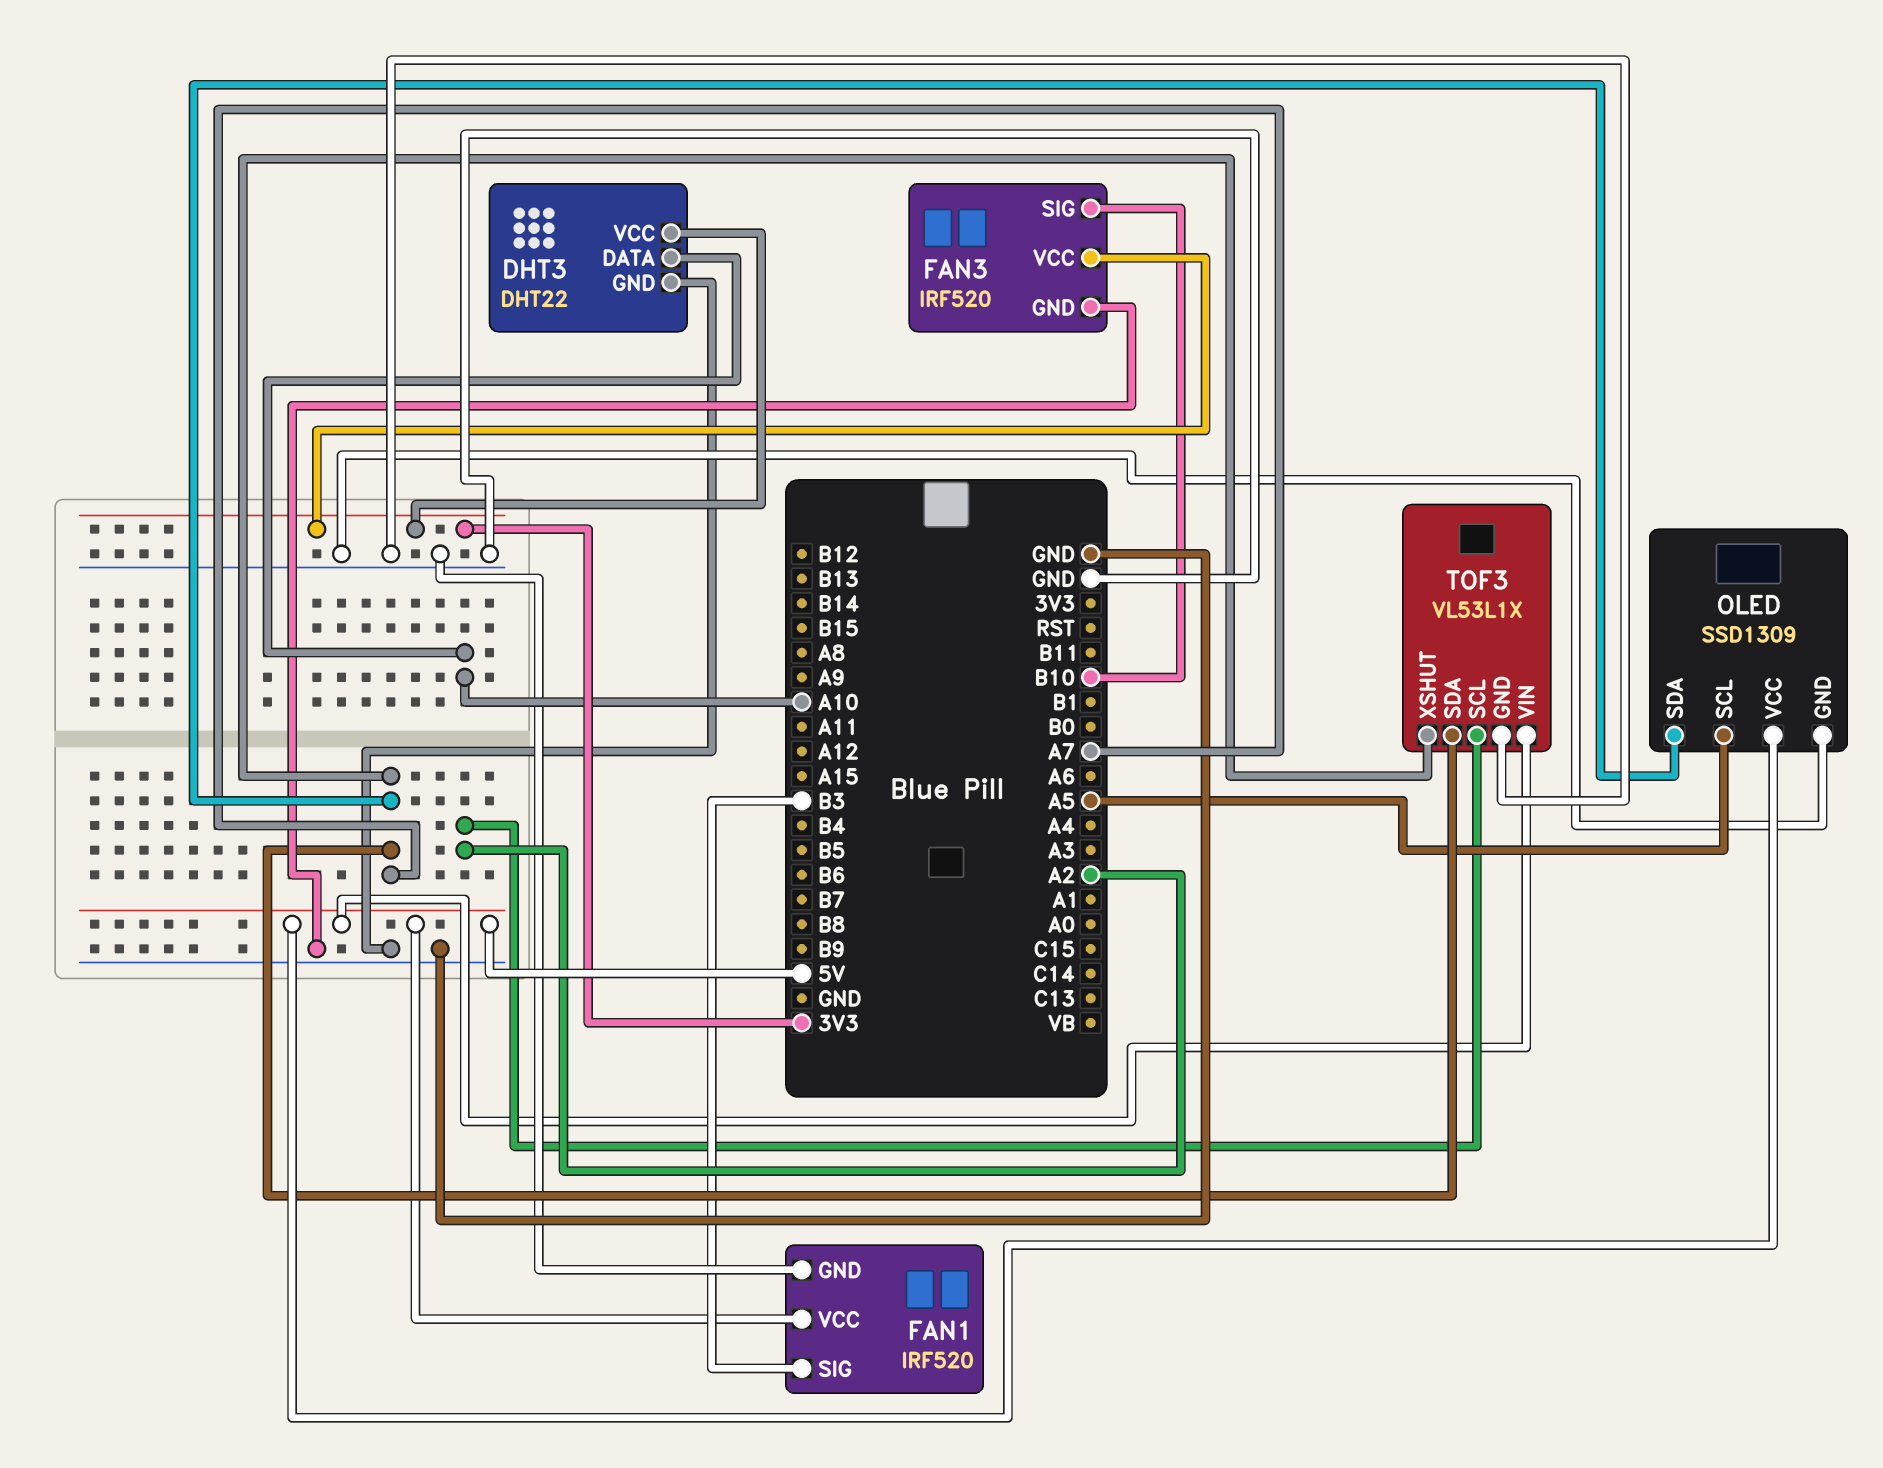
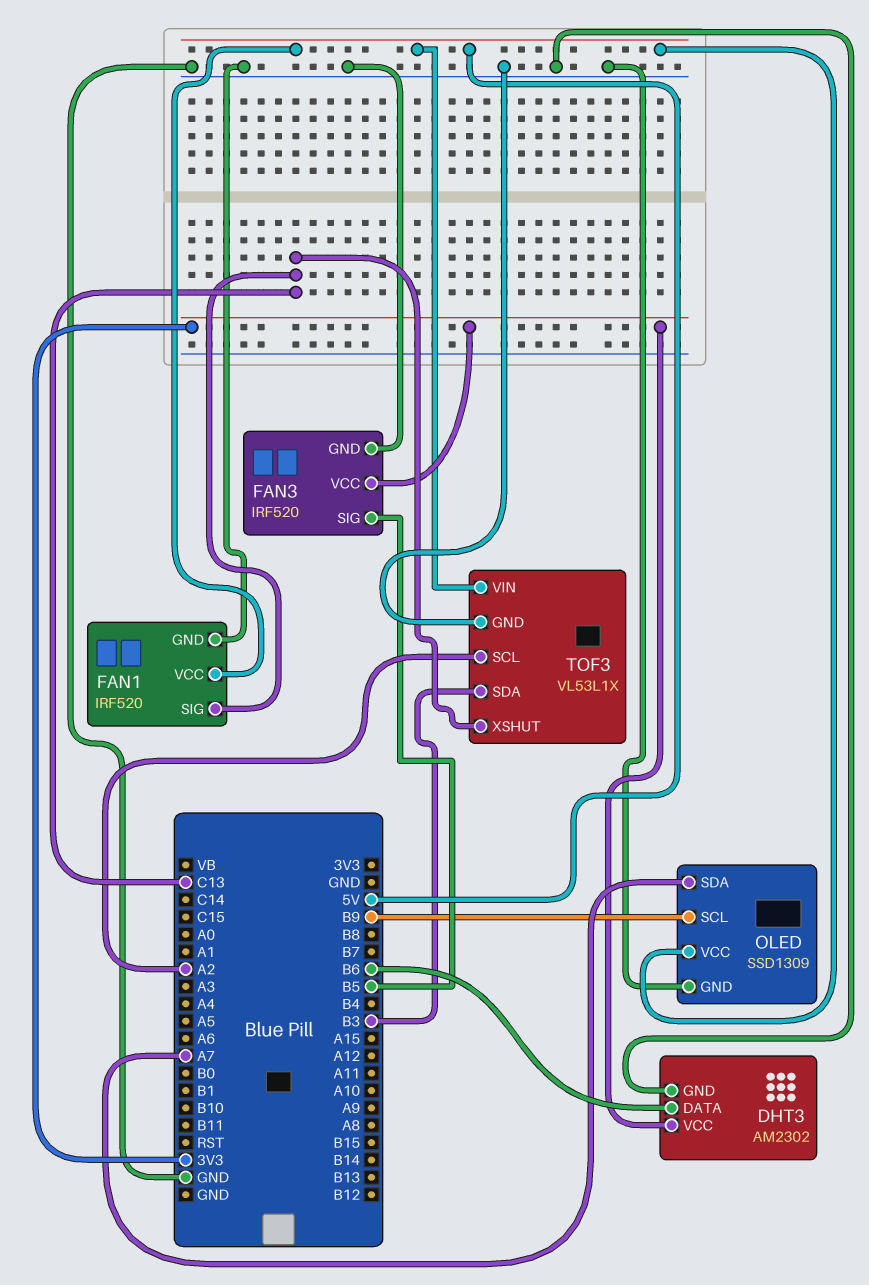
DHT3: DHT22 -> AM2302
DHT3 pin DATA: A10 -> B6
FAN1 pin SIG: B3 -> C13
FAN3 pin SIG: B10 -> B5
OLED pin SCL: A5 -> B9
TOF3 pin SDA: A7 -> B3
TOF3 pin XSHUT: A7 -> C13

